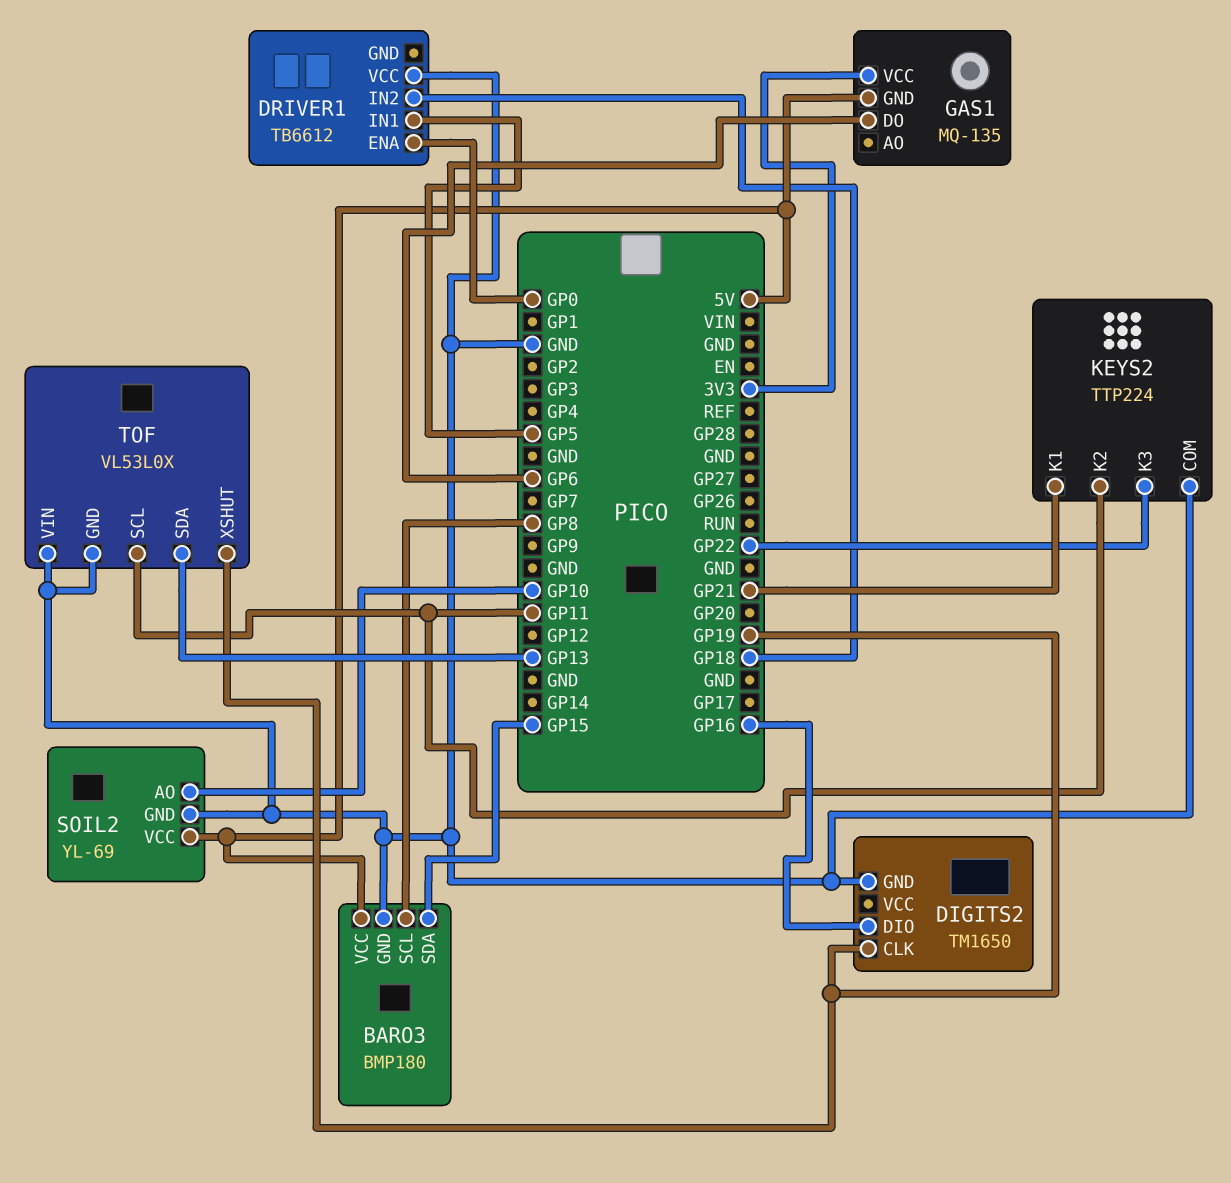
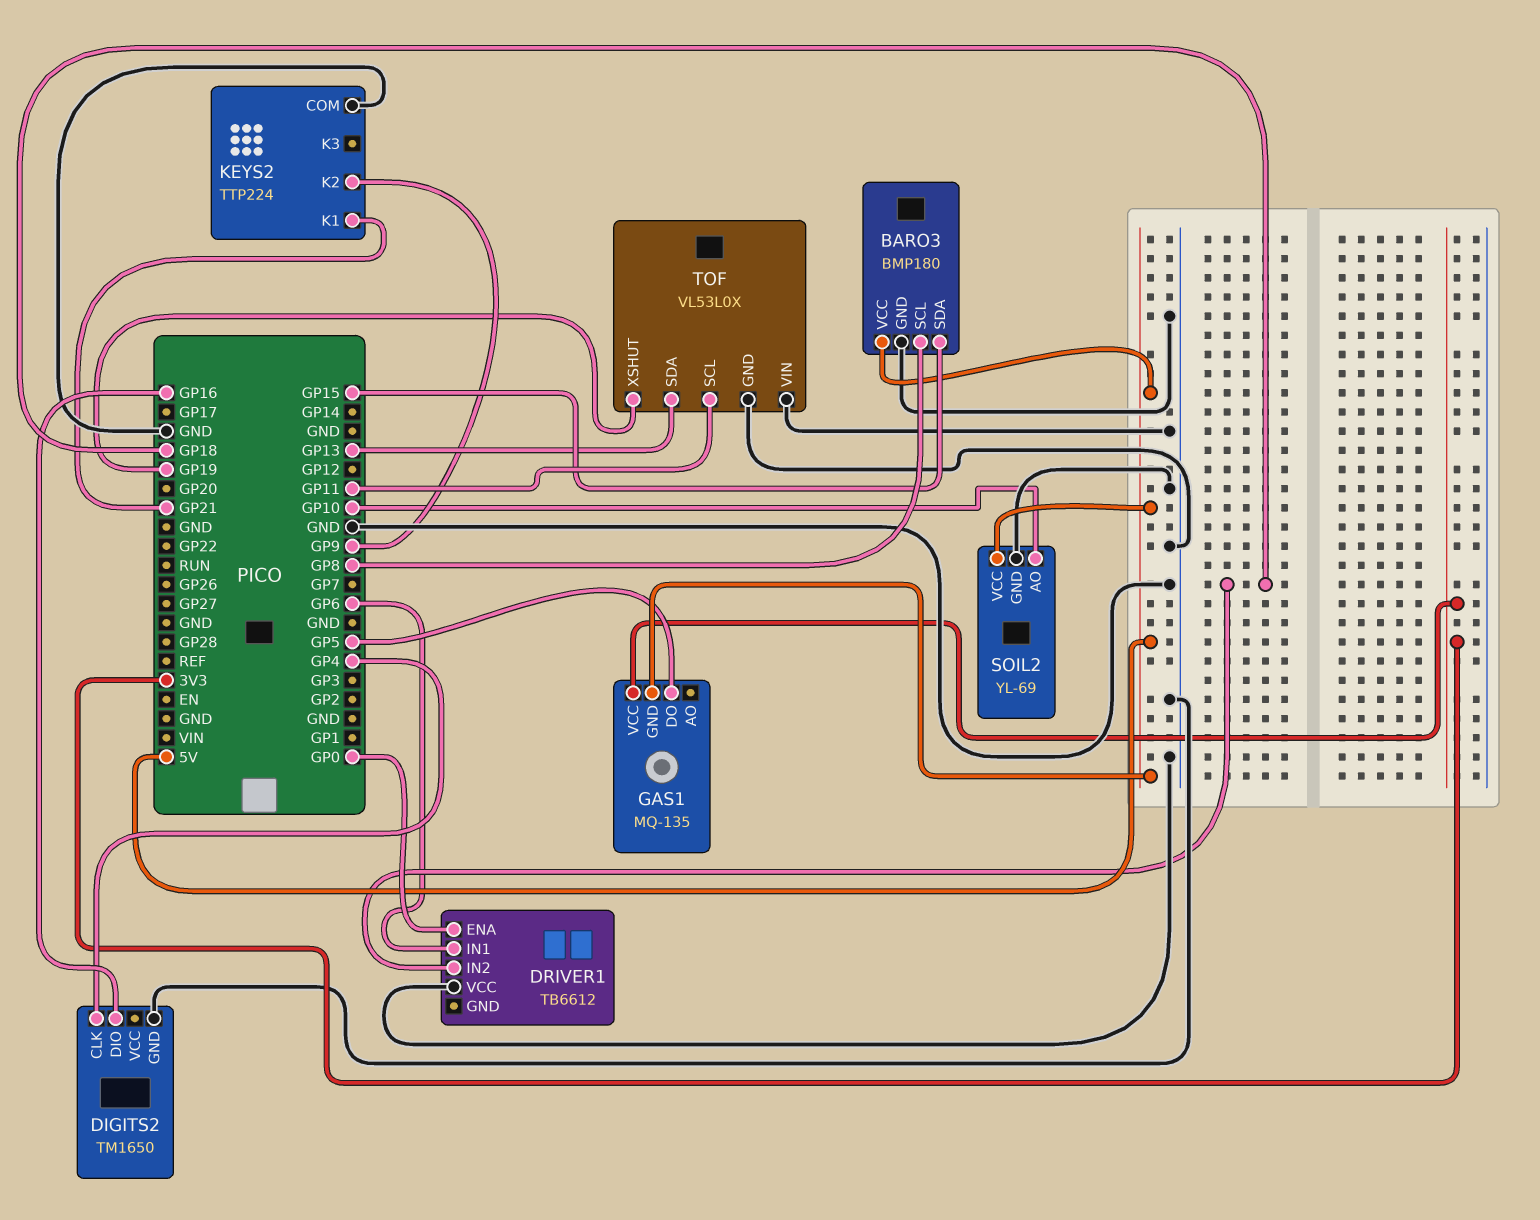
DIGITS2 pin CLK: GP19 -> GP4
DRIVER1 pin IN1: GP5 -> GP6
GAS1 pin DO: GP6 -> GP5
KEYS2 pin K2: GP11 -> GP9
KEYS2 pin K3: GP22 -> none

